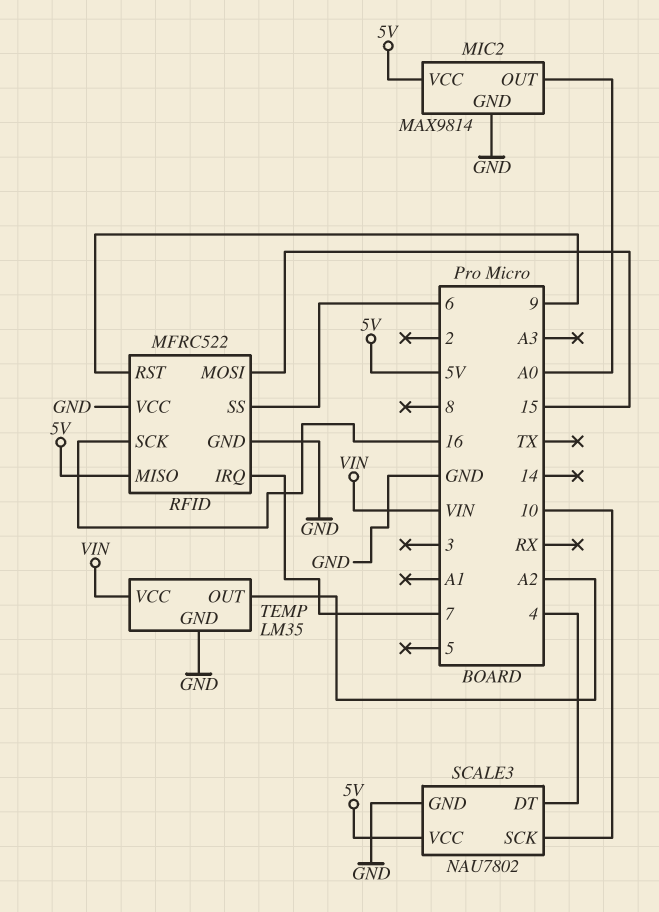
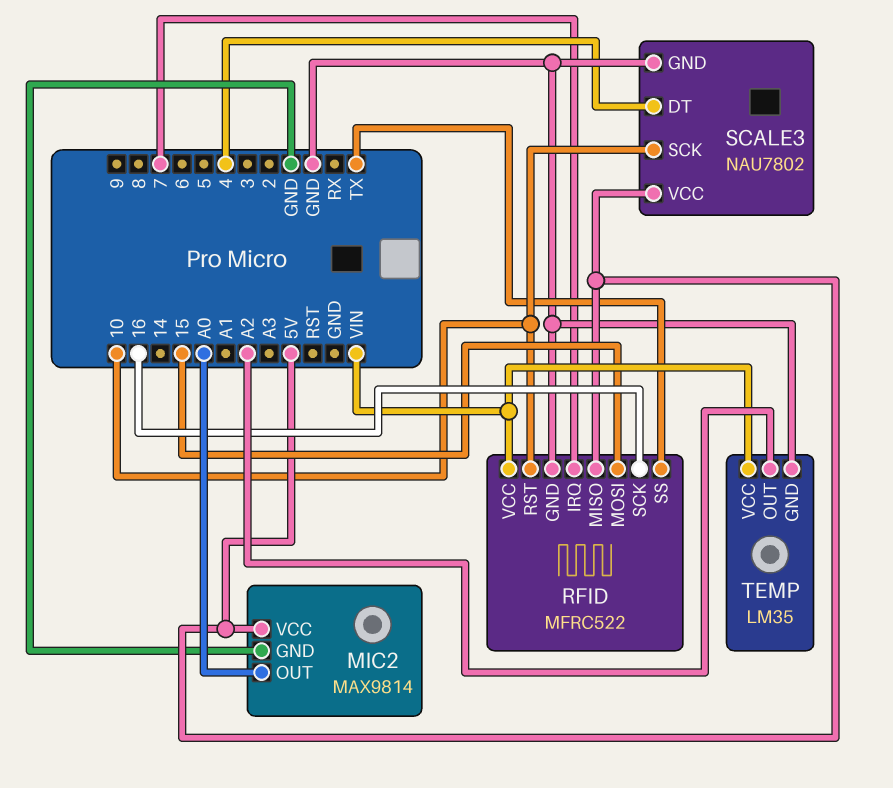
RFID pin RST: 9 -> 10
RFID pin SS: 6 -> TX
RFID pin VCC: GND -> VIN

